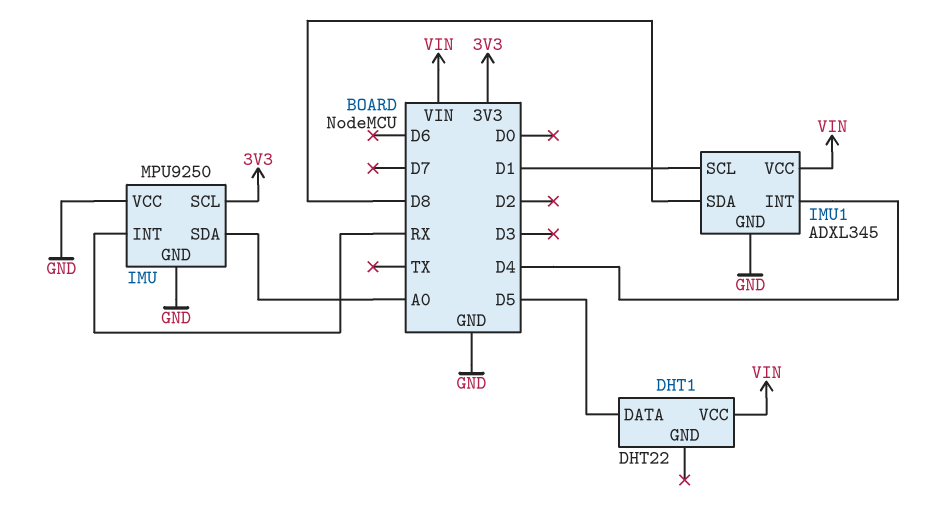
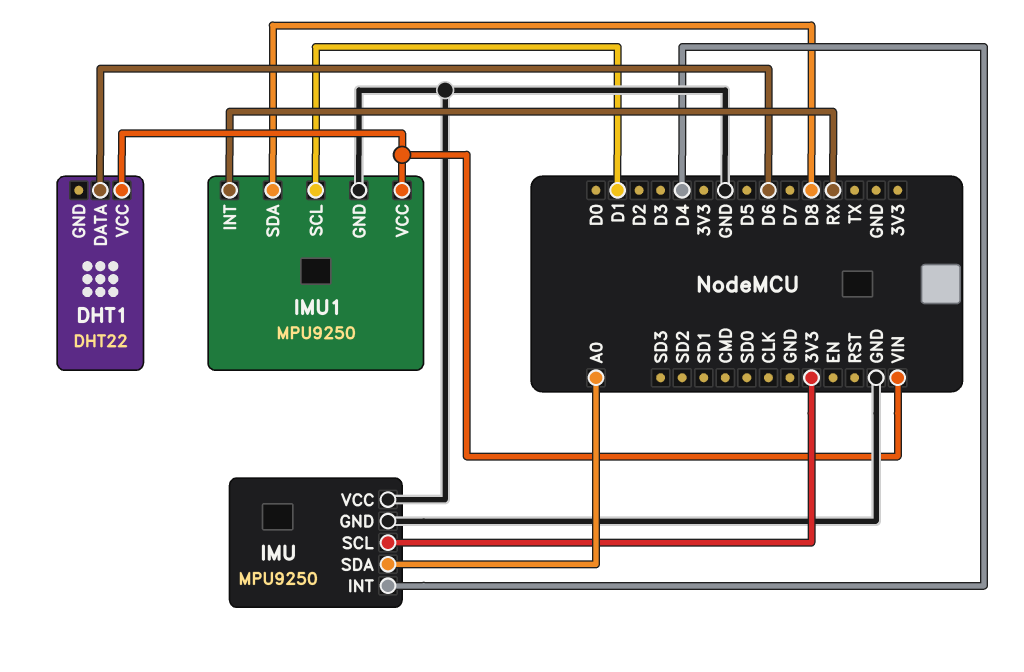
DHT1 pin DATA: D5 -> D6
IMU pin INT: RX -> D4
IMU1: ADXL345 -> MPU9250
IMU1 pin INT: D4 -> RX

